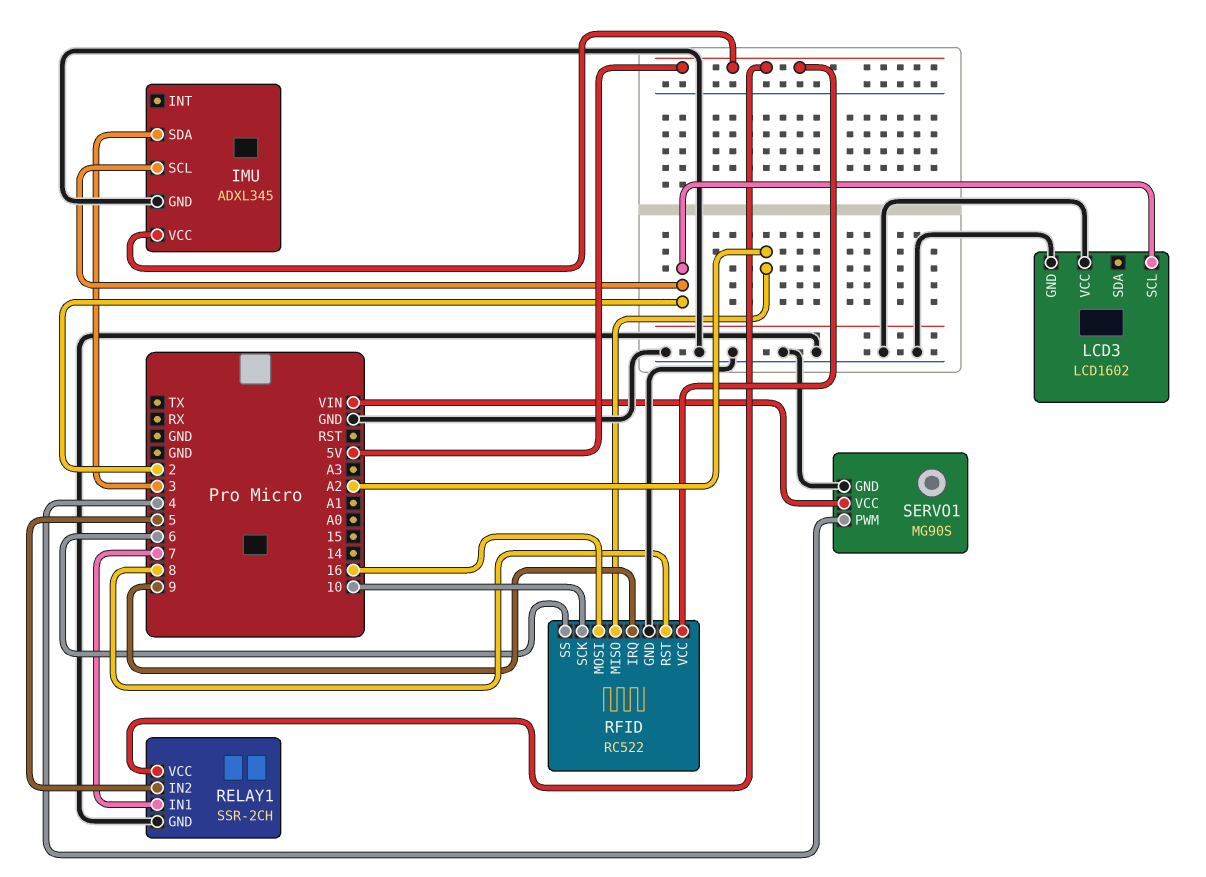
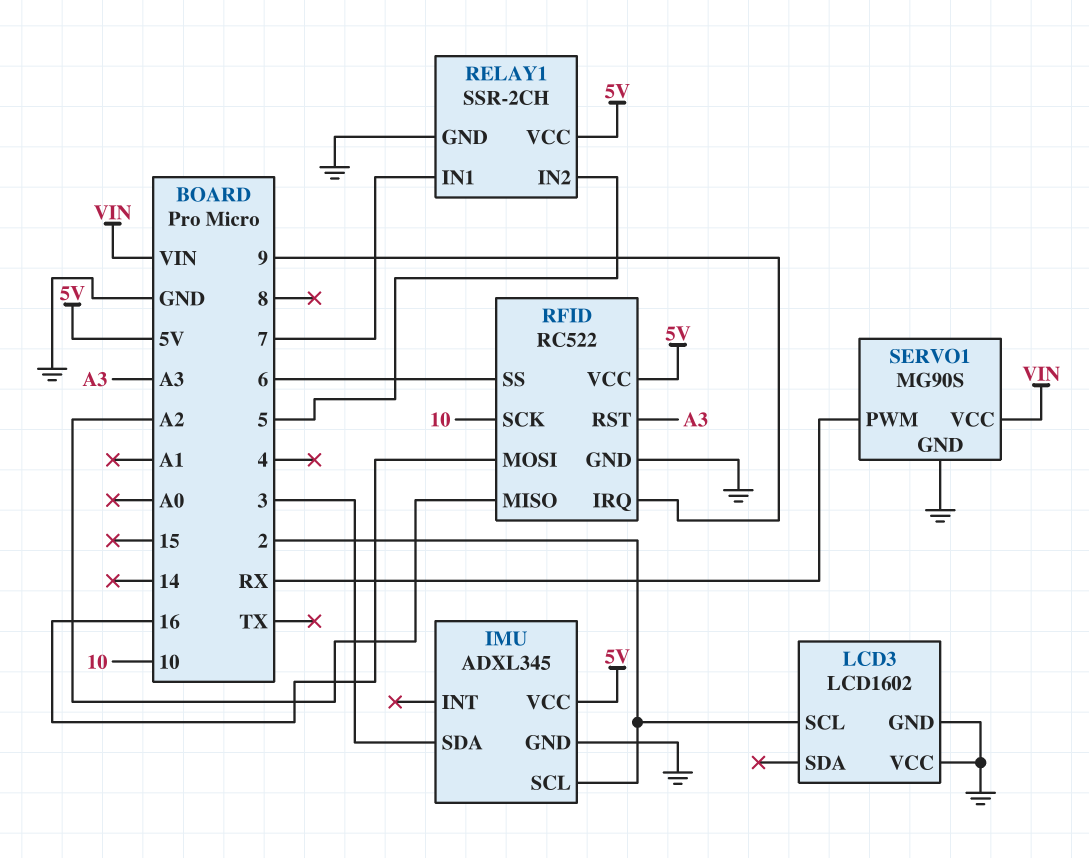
RFID pin RST: 8 -> A3
SERVO1 pin PWM: 4 -> RX

